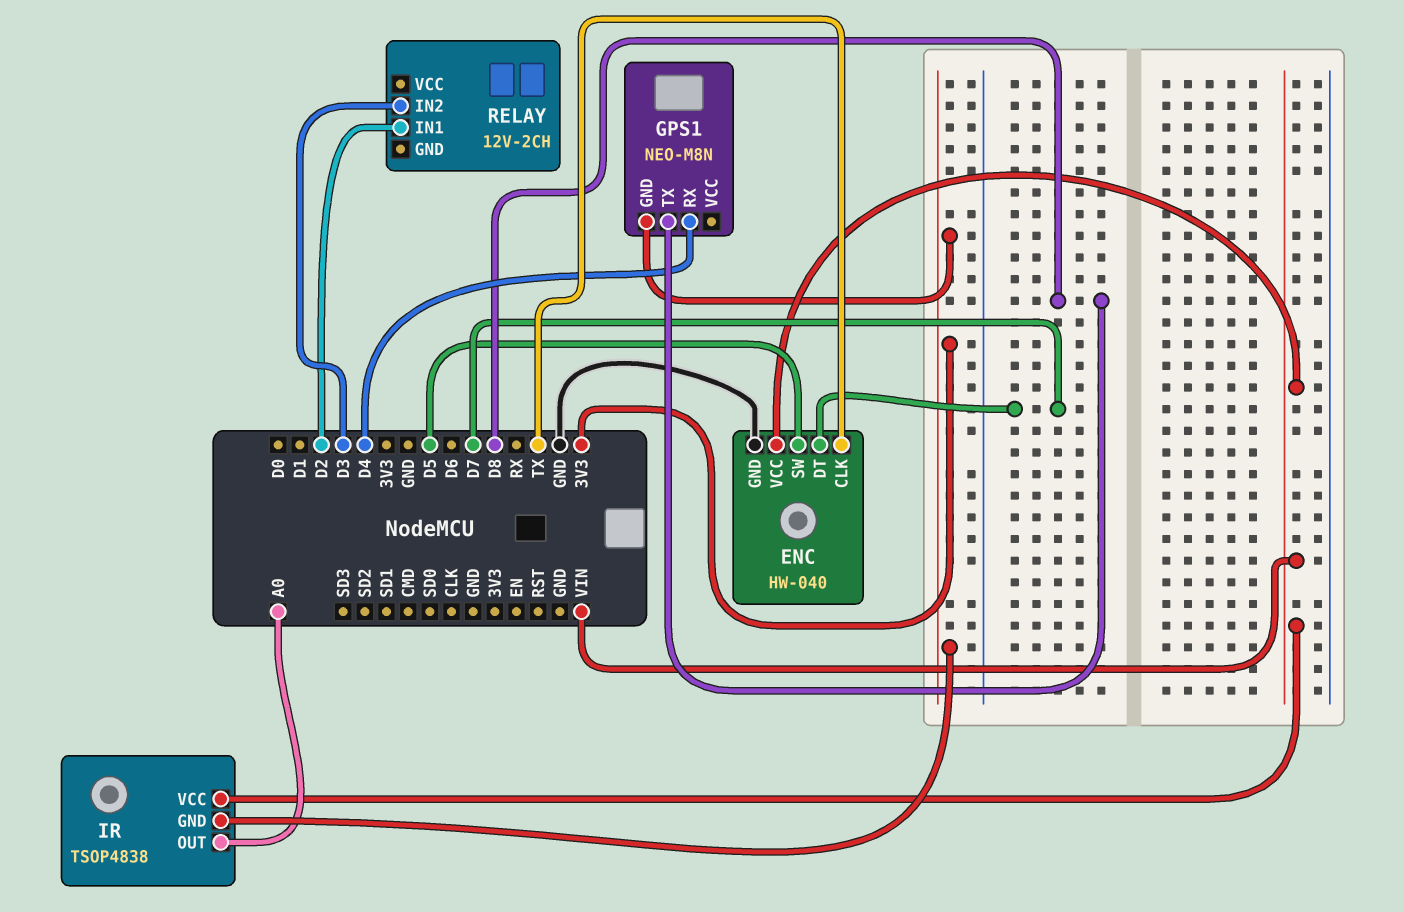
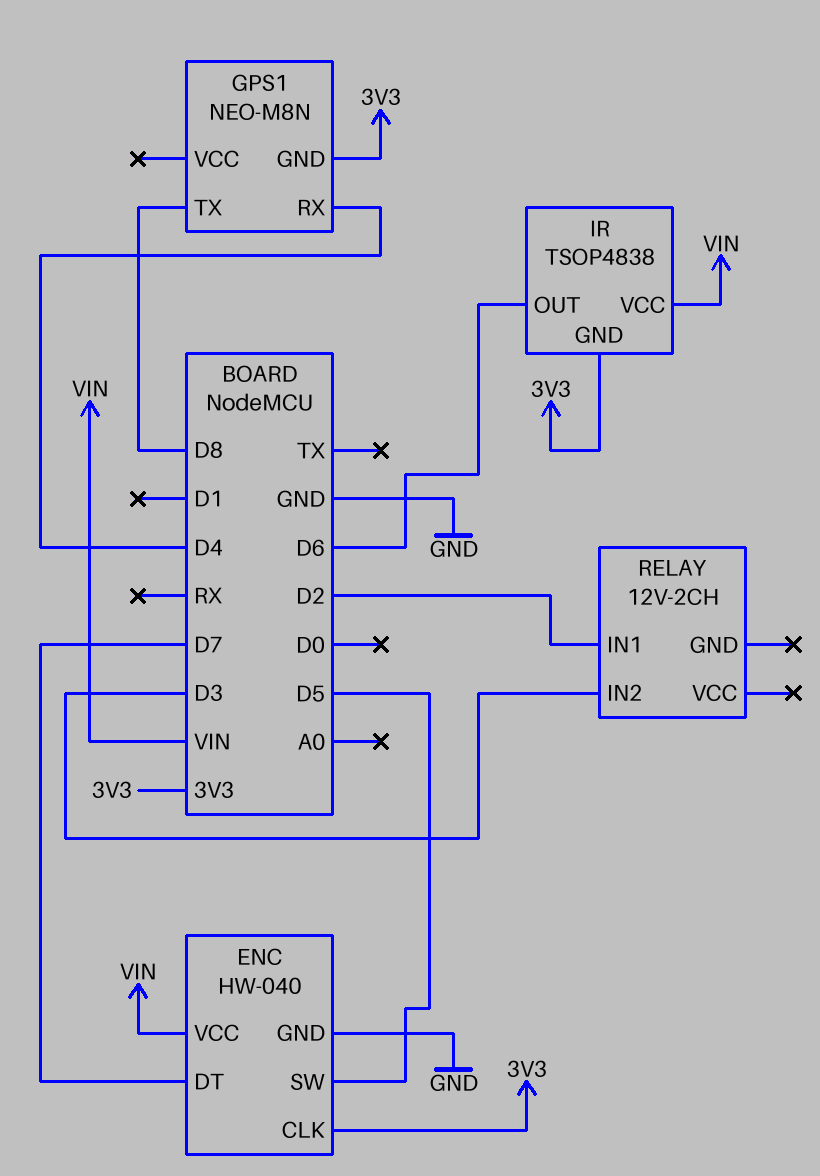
ENC pin CLK: TX -> 3V3
IR pin OUT: A0 -> D6

